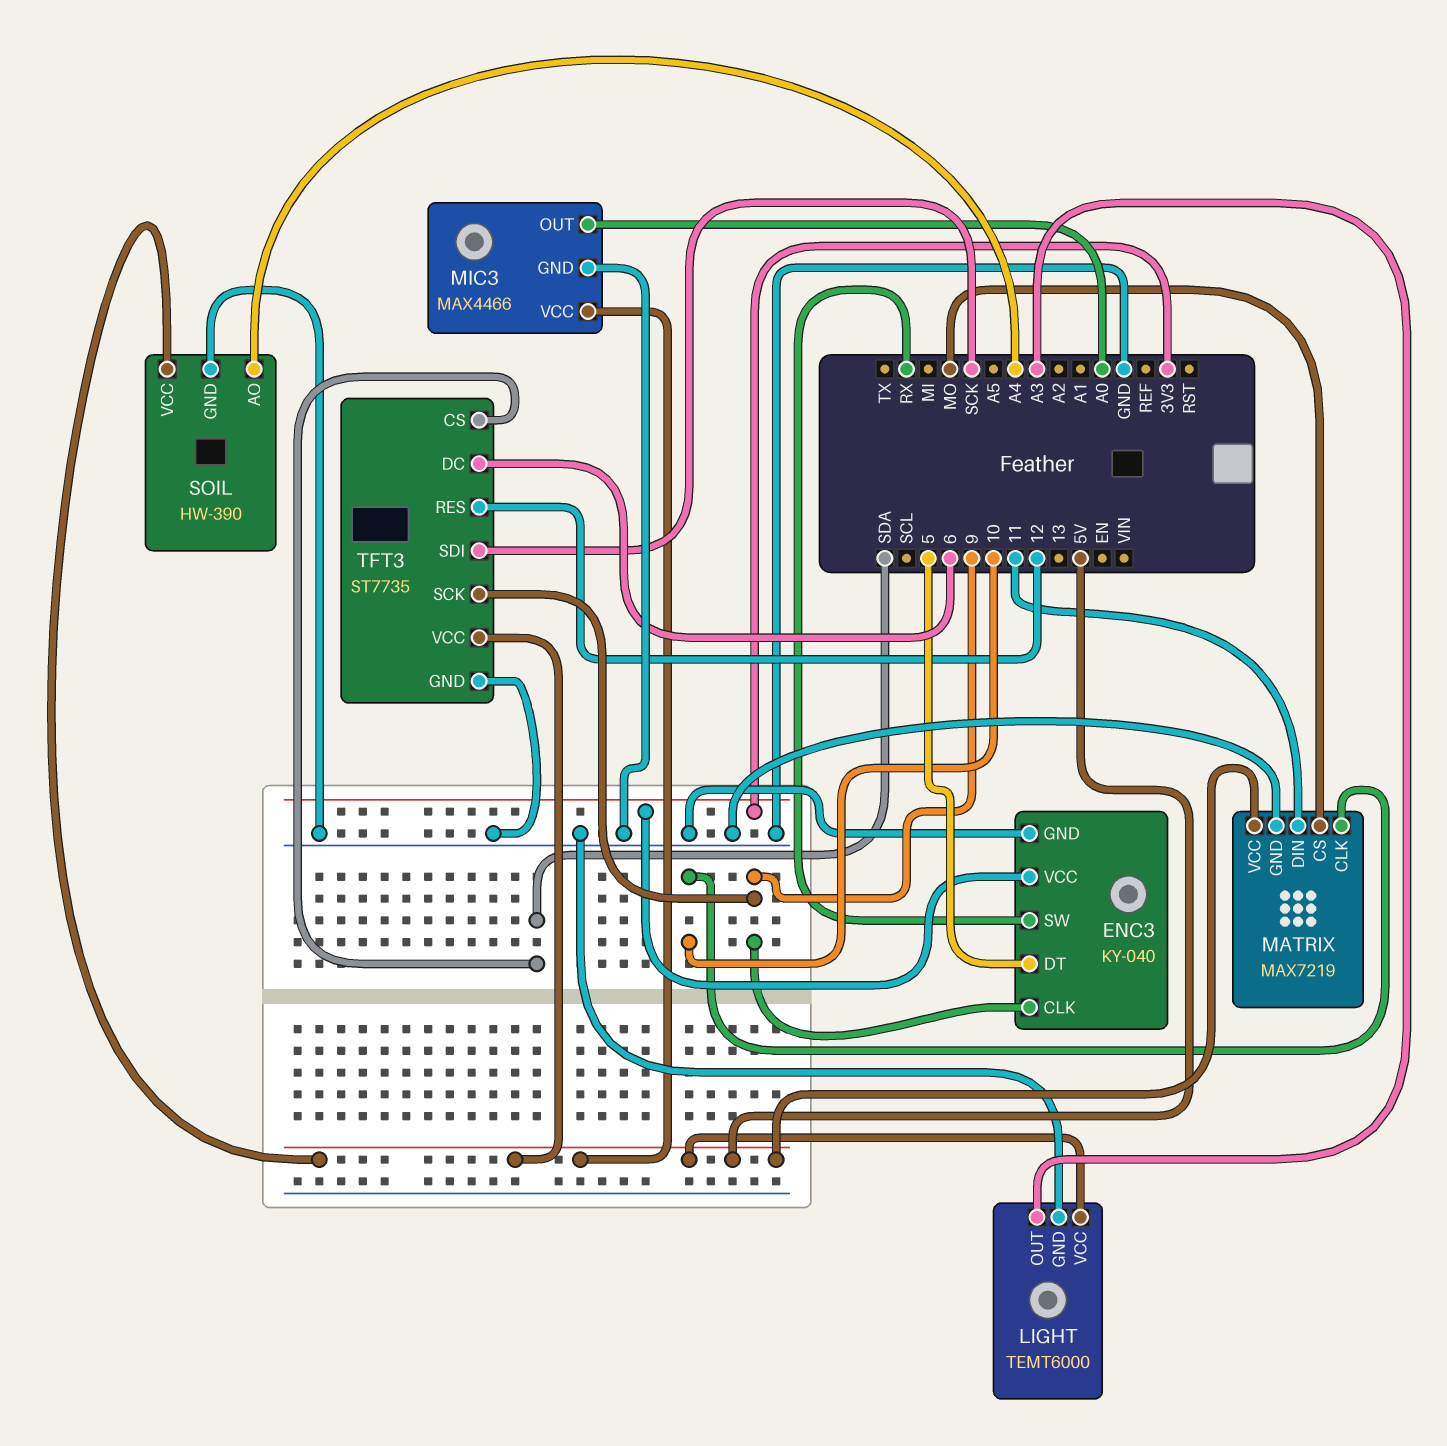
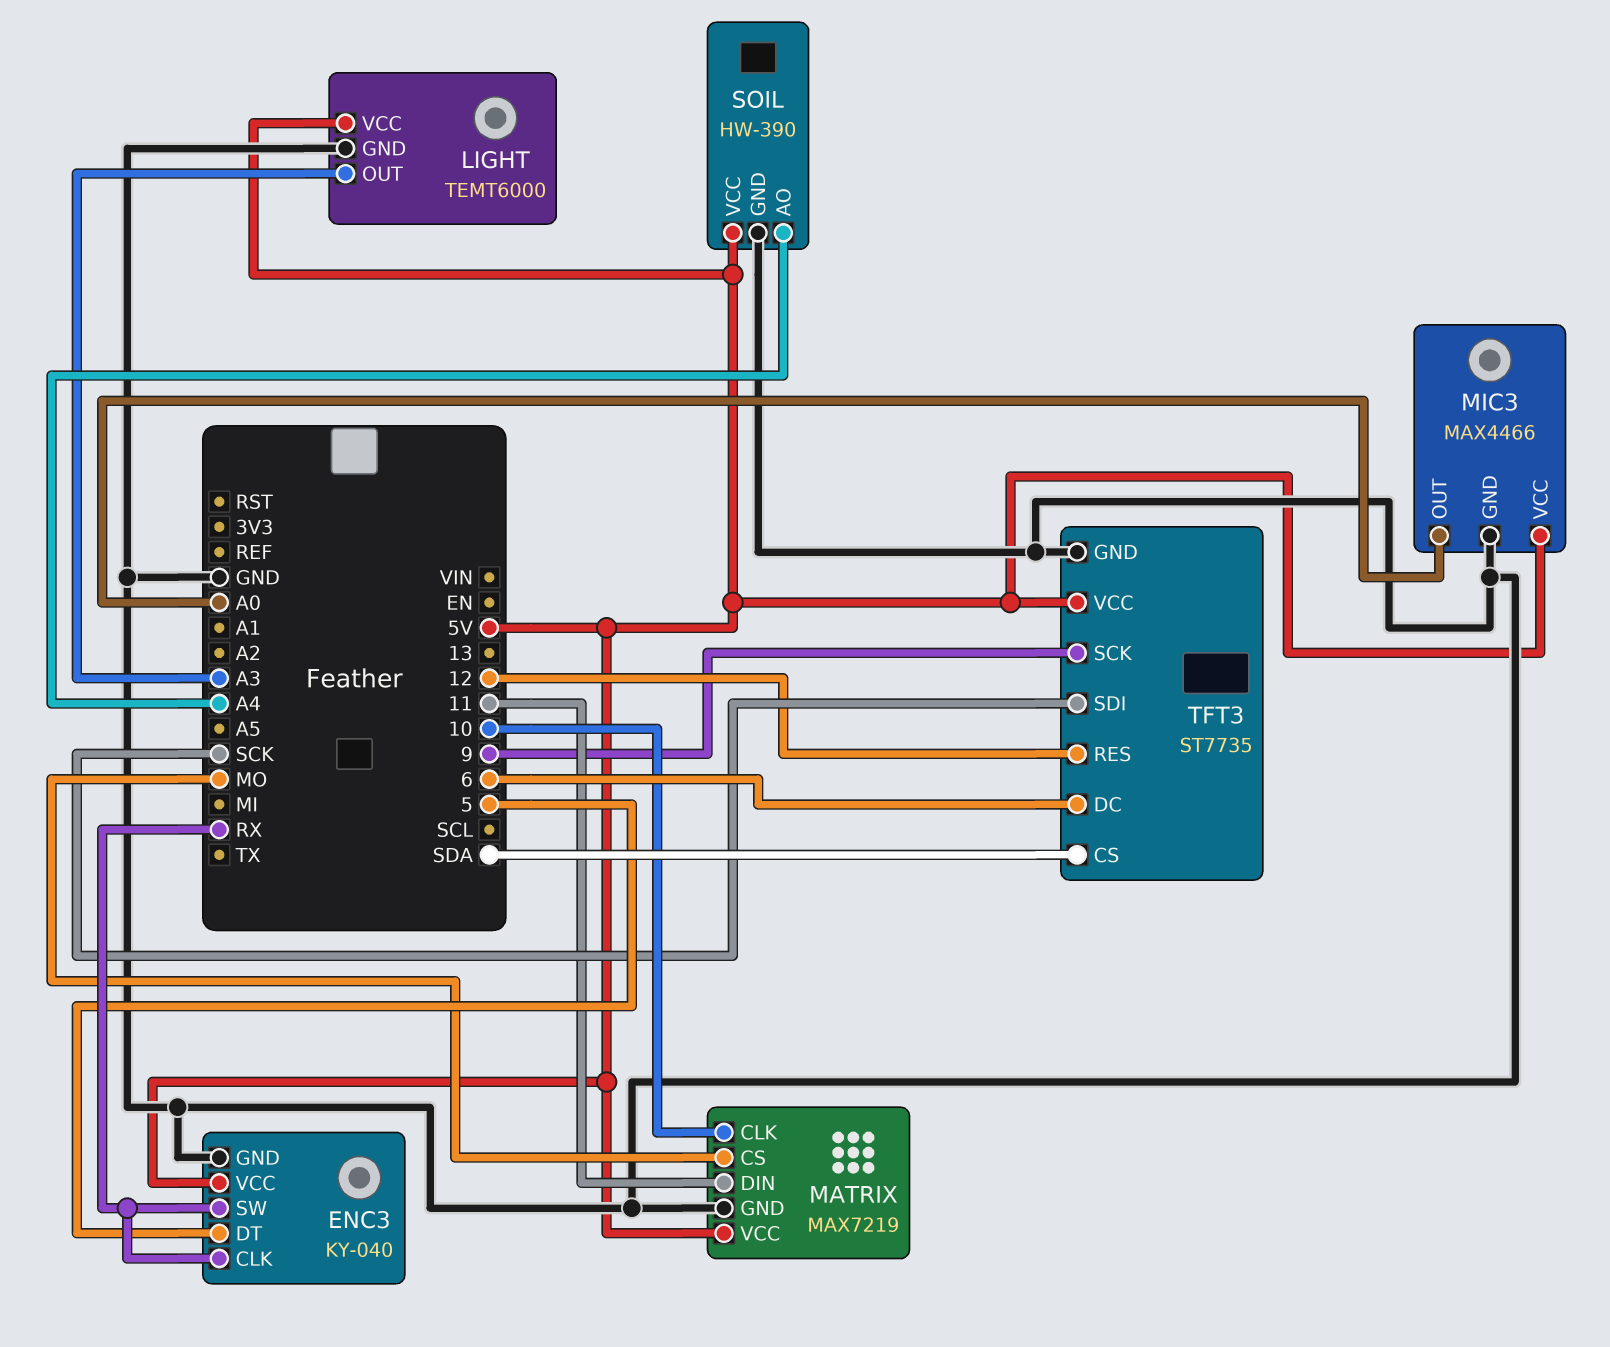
ENC3 pin CLK: 9 -> RX
ENC3 pin VCC: 3V3 -> 5V

